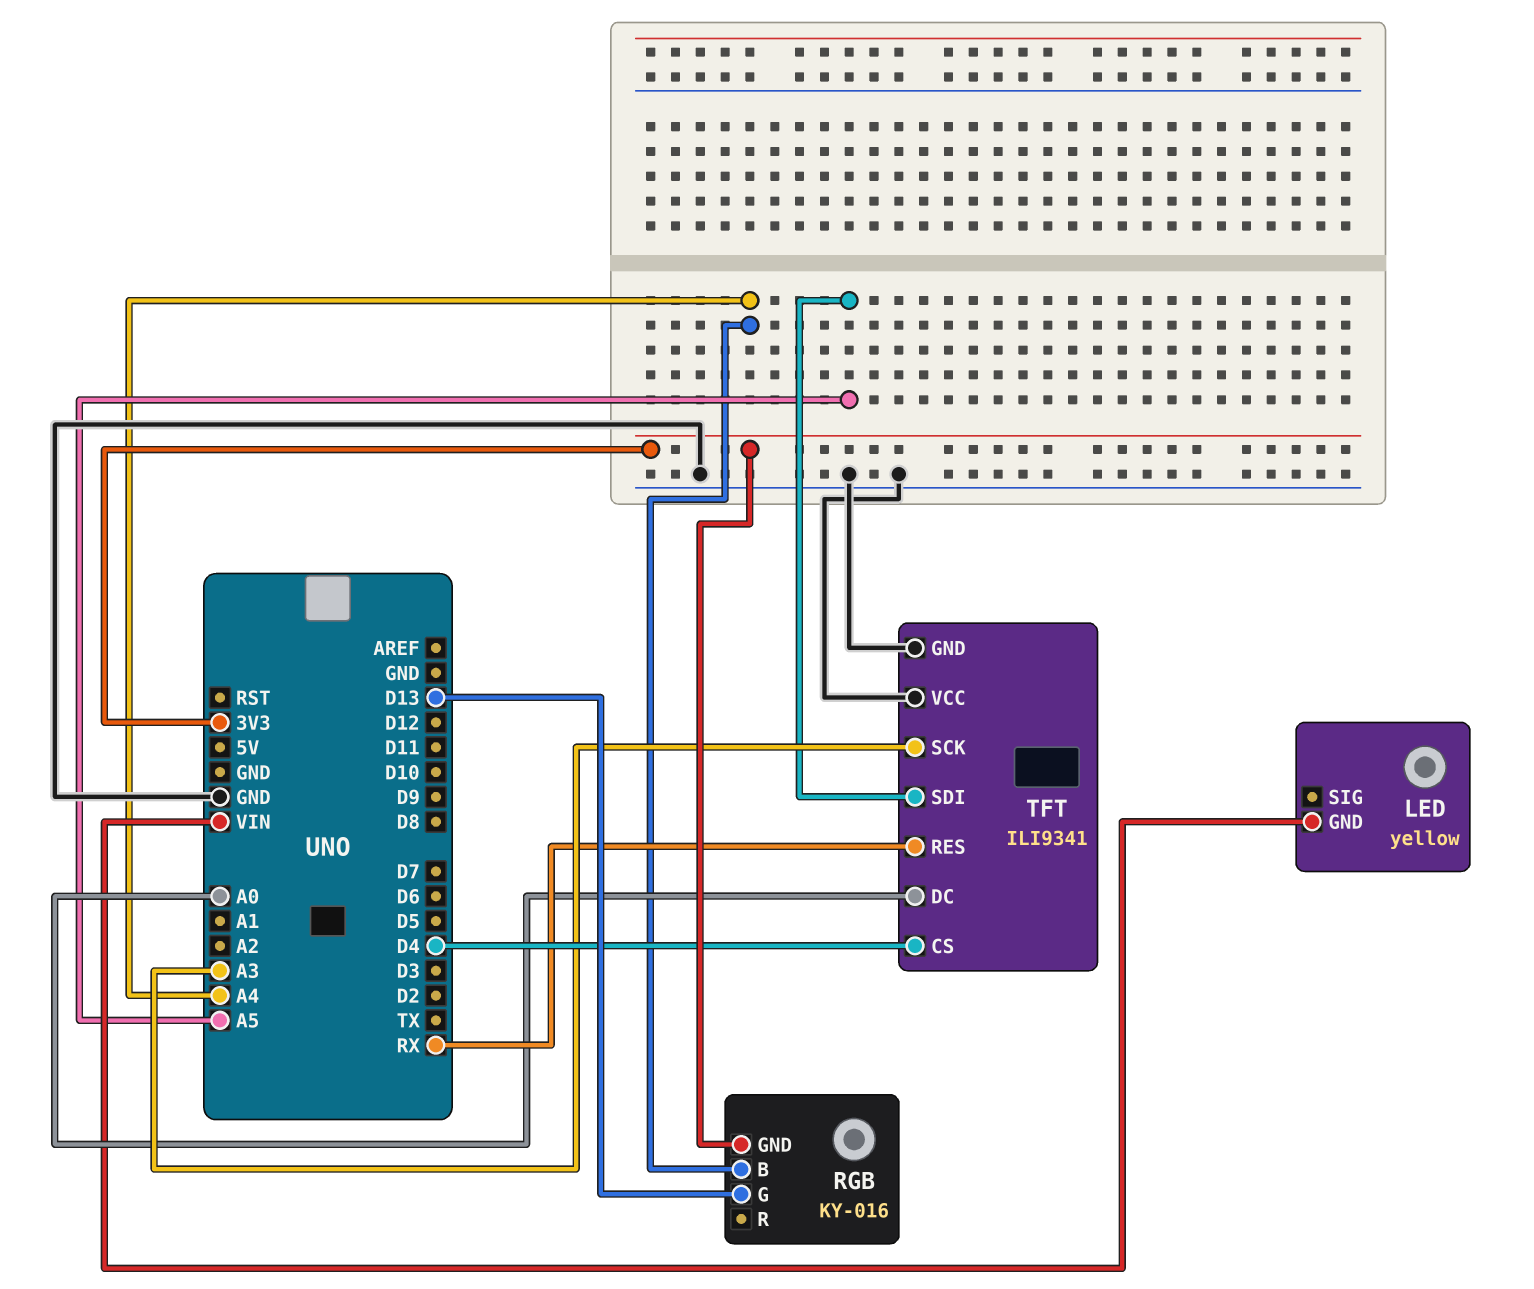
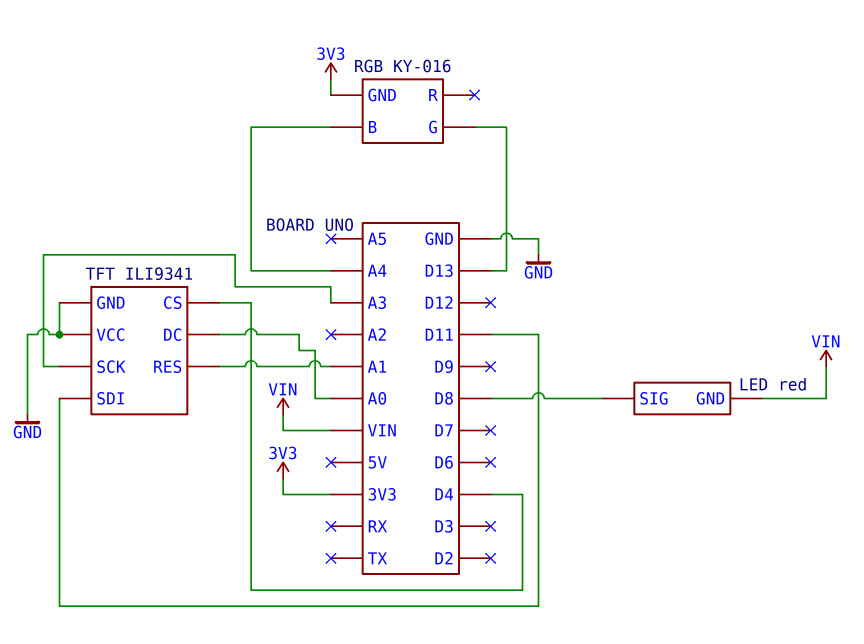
LED: yellow -> red
LED pin SIG: none -> D8
TFT pin RES: RX -> A1
TFT pin SDI: A5 -> D11

